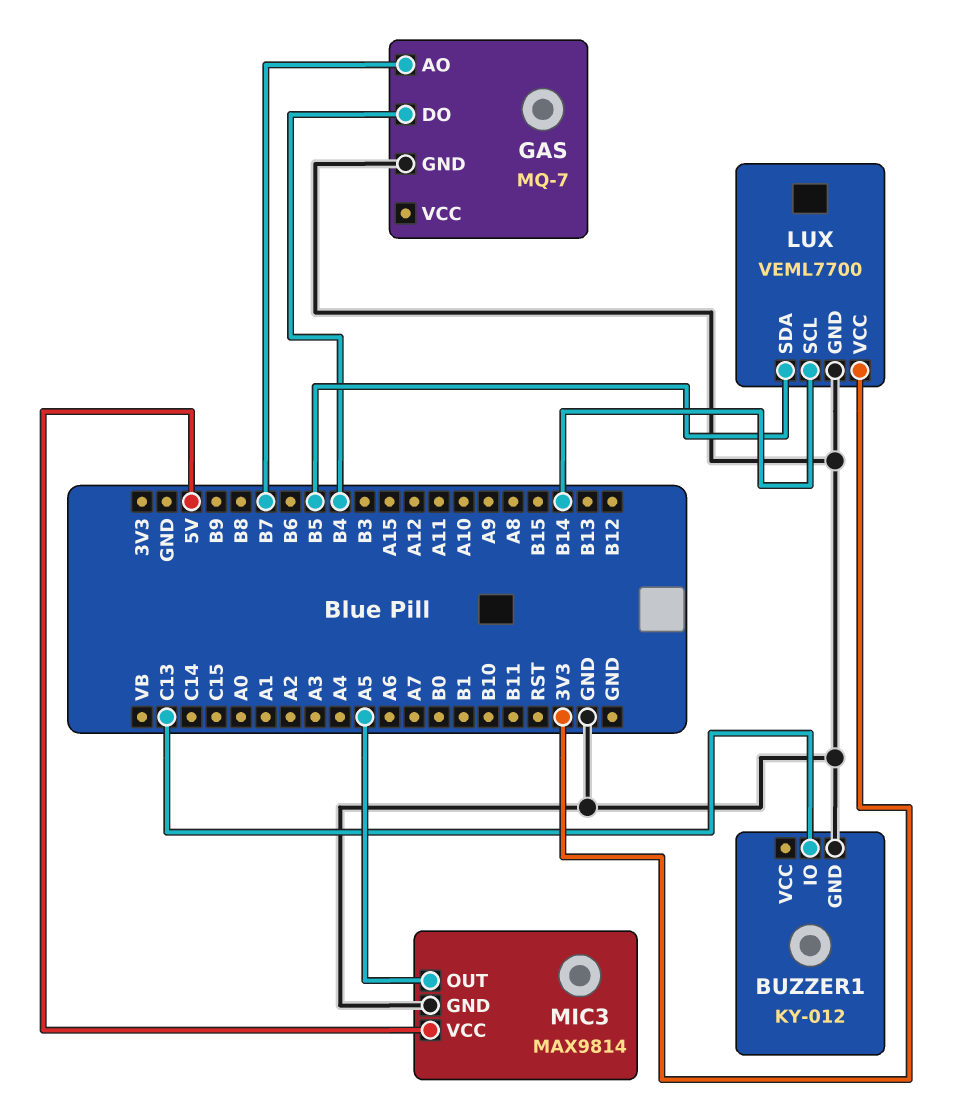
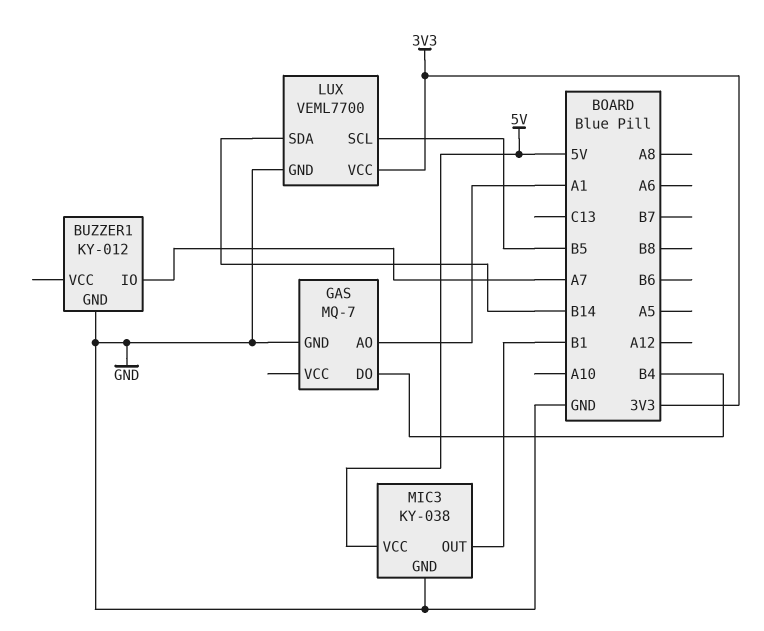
BUZZER1 pin IO: C13 -> A7
GAS pin AO: B7 -> A1
LUX pin SCL: B14 -> B5
LUX pin SDA: B5 -> B14
MIC3: MAX9814 -> KY-038
MIC3 pin OUT: A5 -> B1

